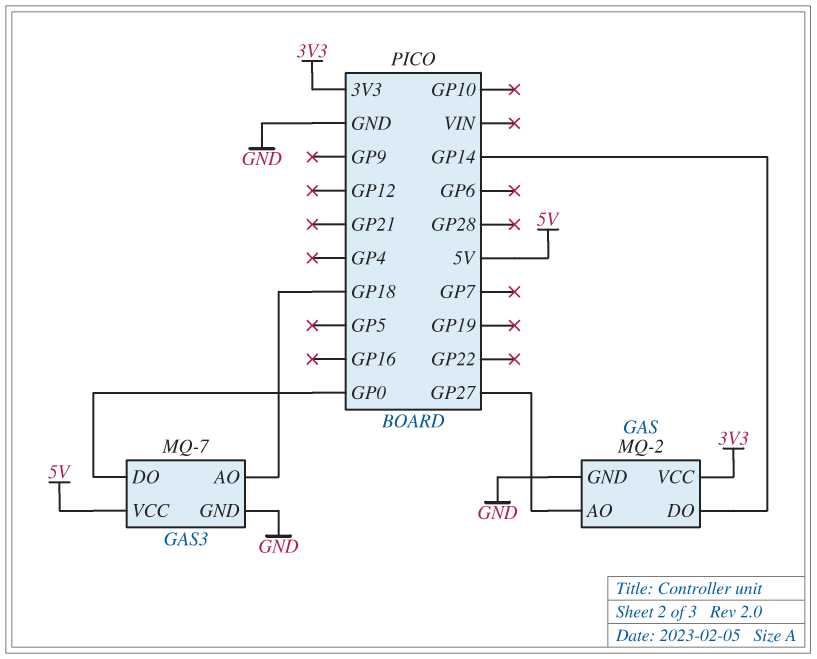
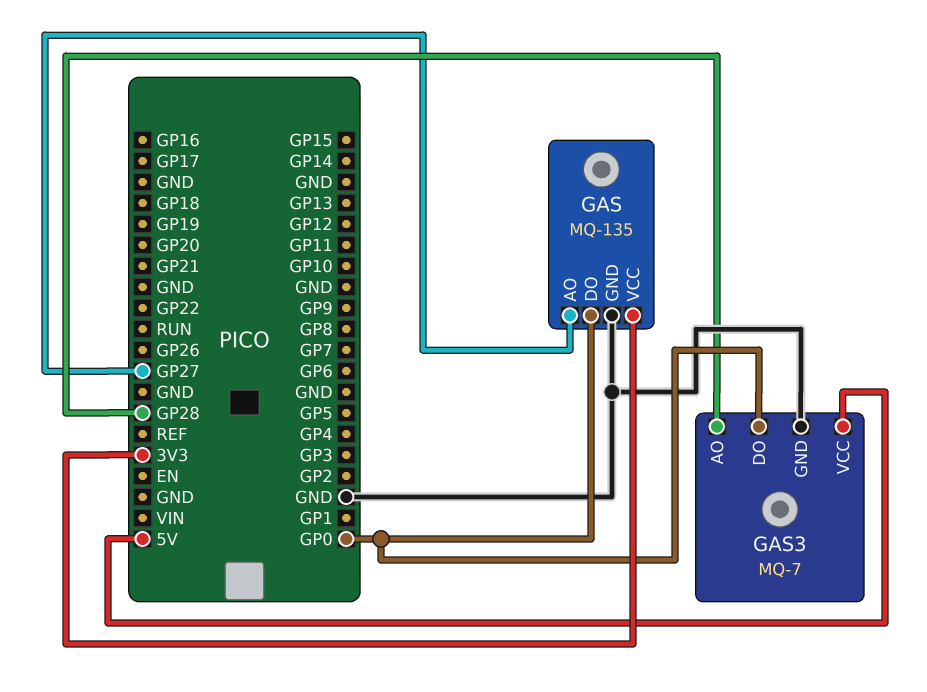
GAS: MQ-2 -> MQ-135
GAS pin DO: GP14 -> GP0
GAS3 pin AO: GP18 -> GP28

